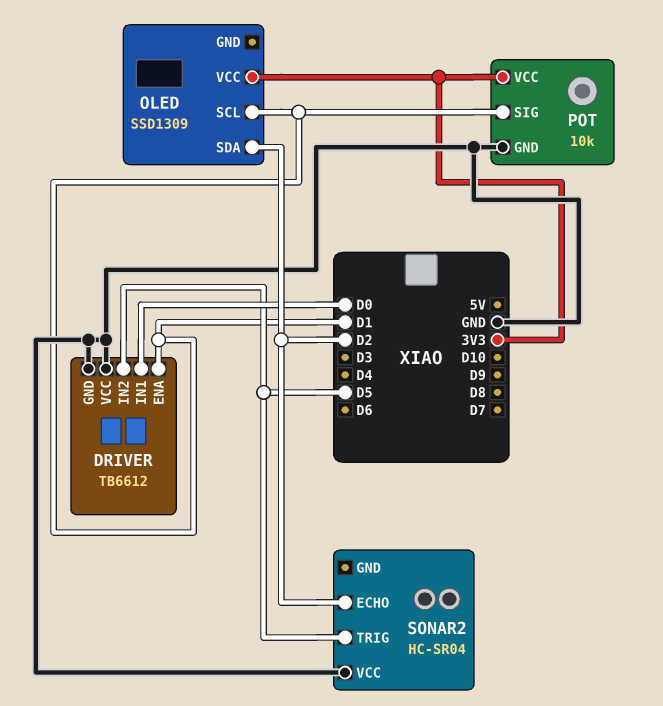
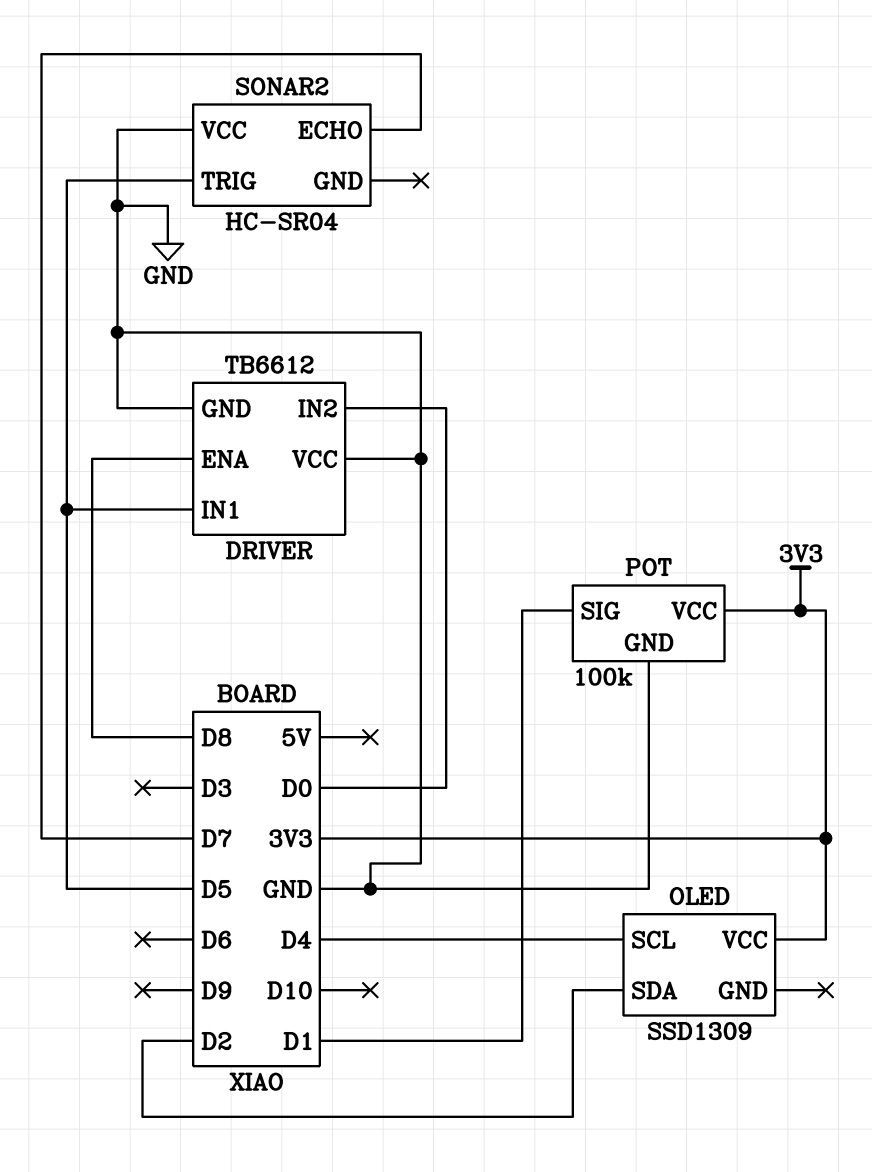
DRIVER pin ENA: D1 -> D8
DRIVER pin IN1: D0 -> D5
DRIVER pin IN2: D5 -> D0
OLED pin SCL: D1 -> D4
POT: 10k -> 100k
SONAR2 pin ECHO: D2 -> D7

